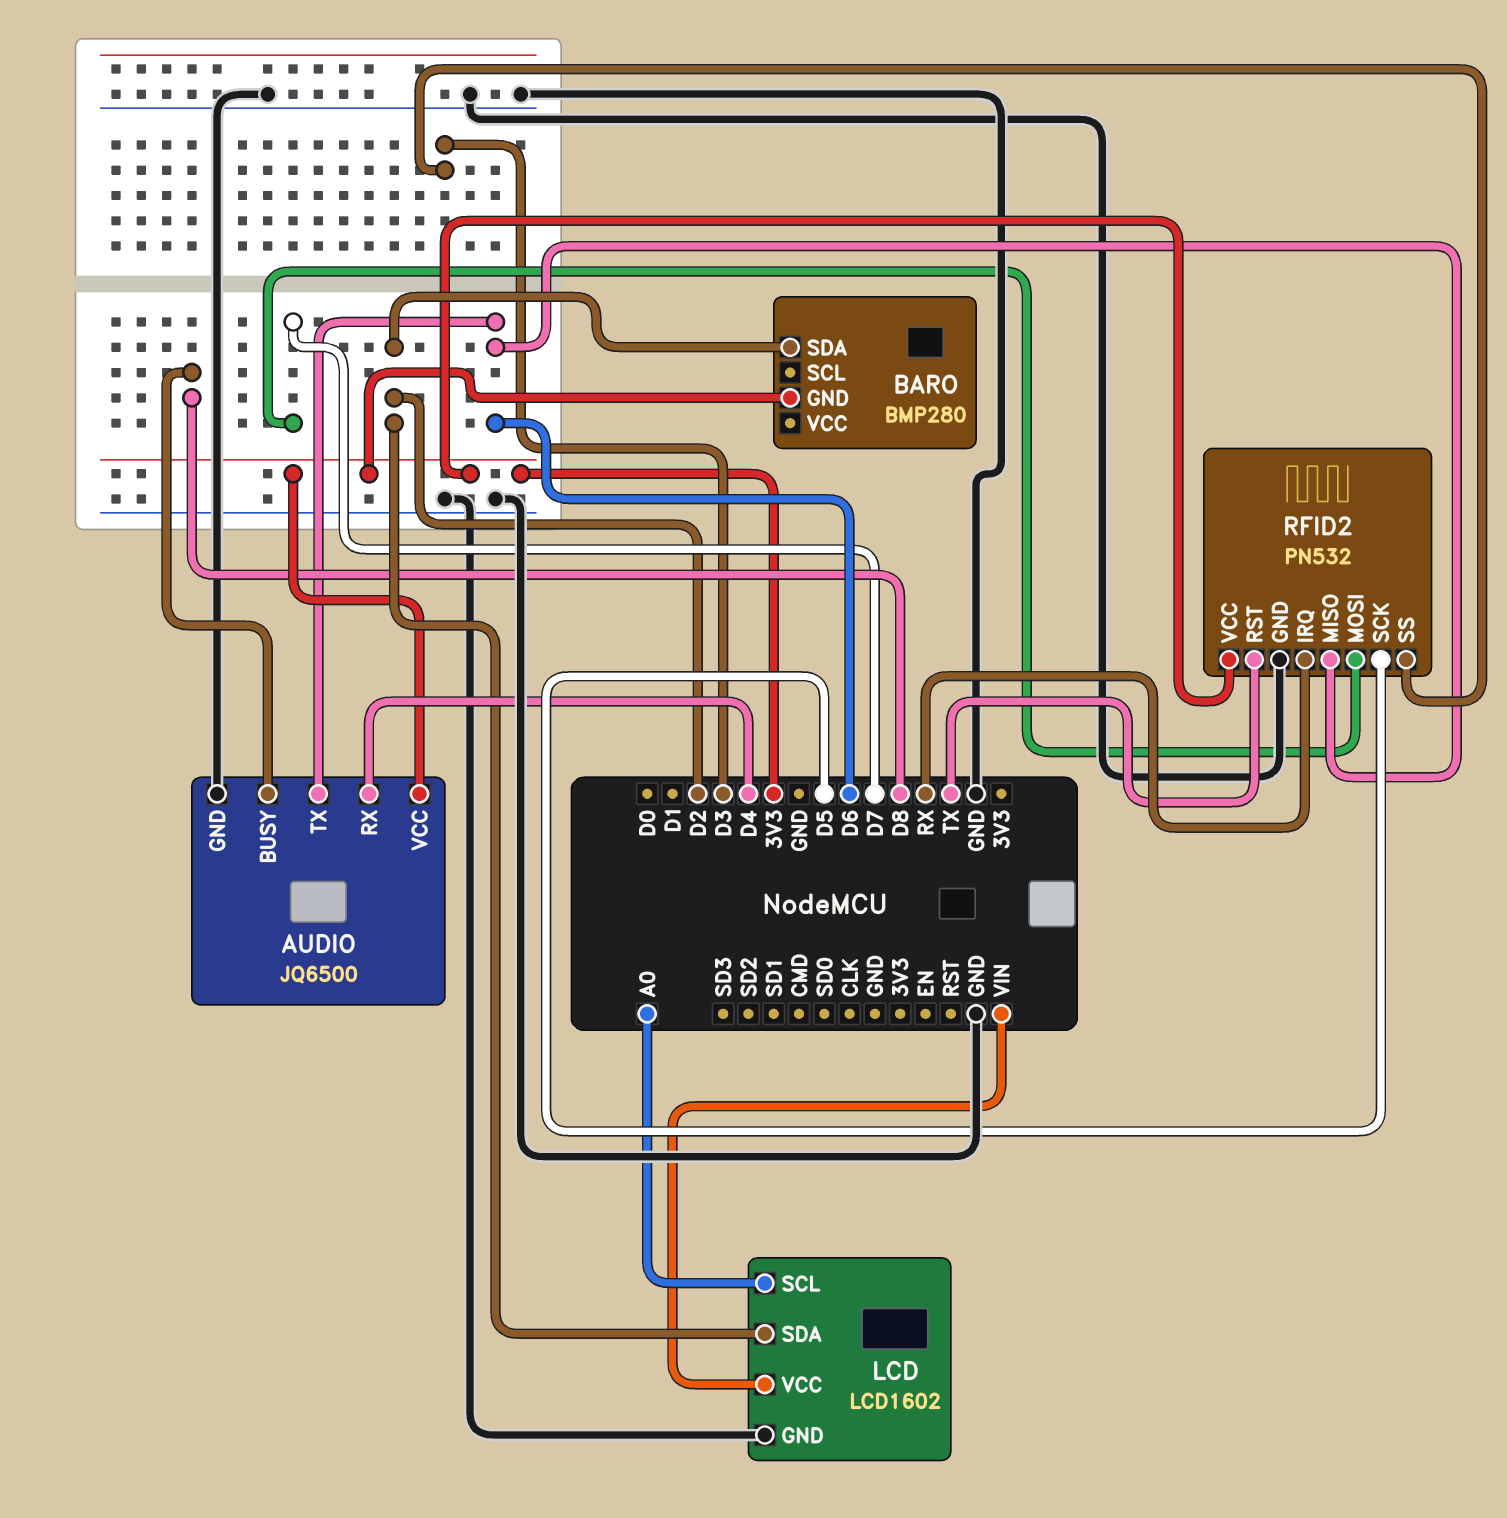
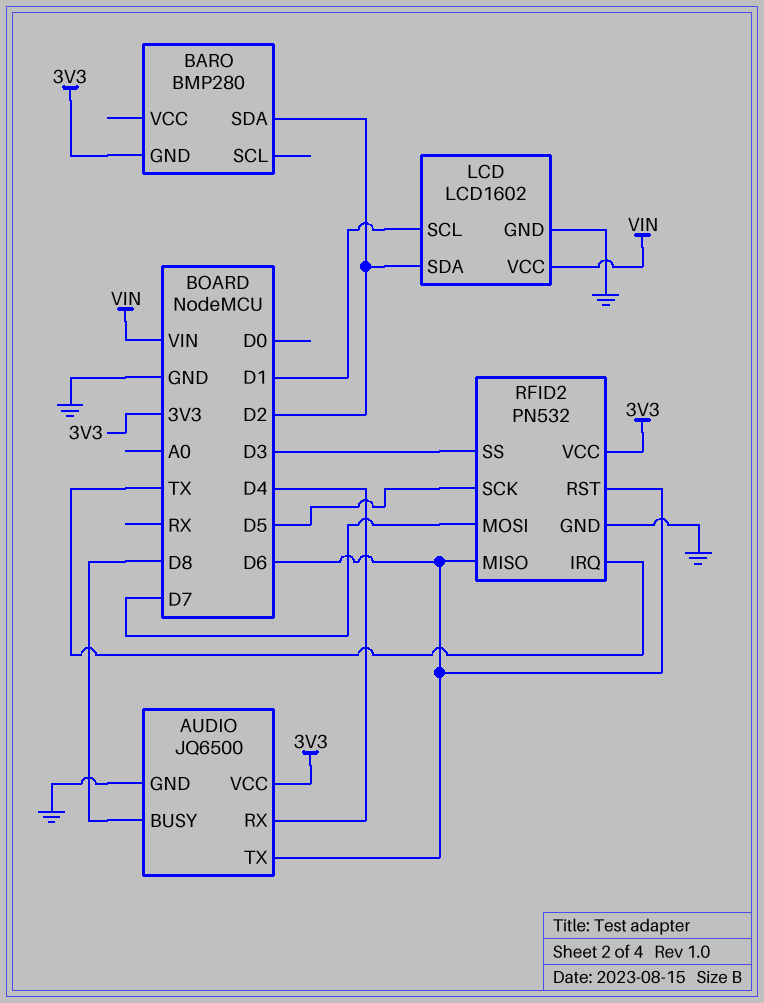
LCD pin SCL: A0 -> D1
RFID2 pin IRQ: RX -> TX
RFID2 pin RST: TX -> D6

